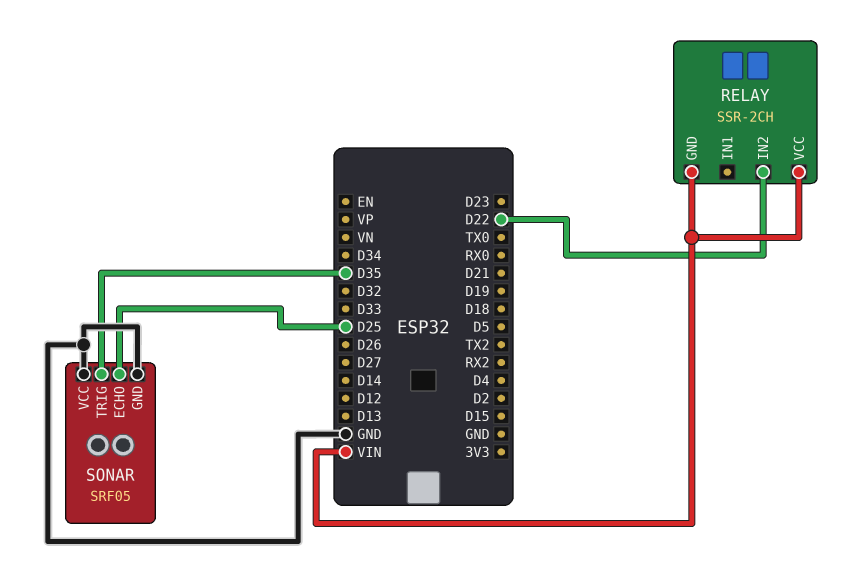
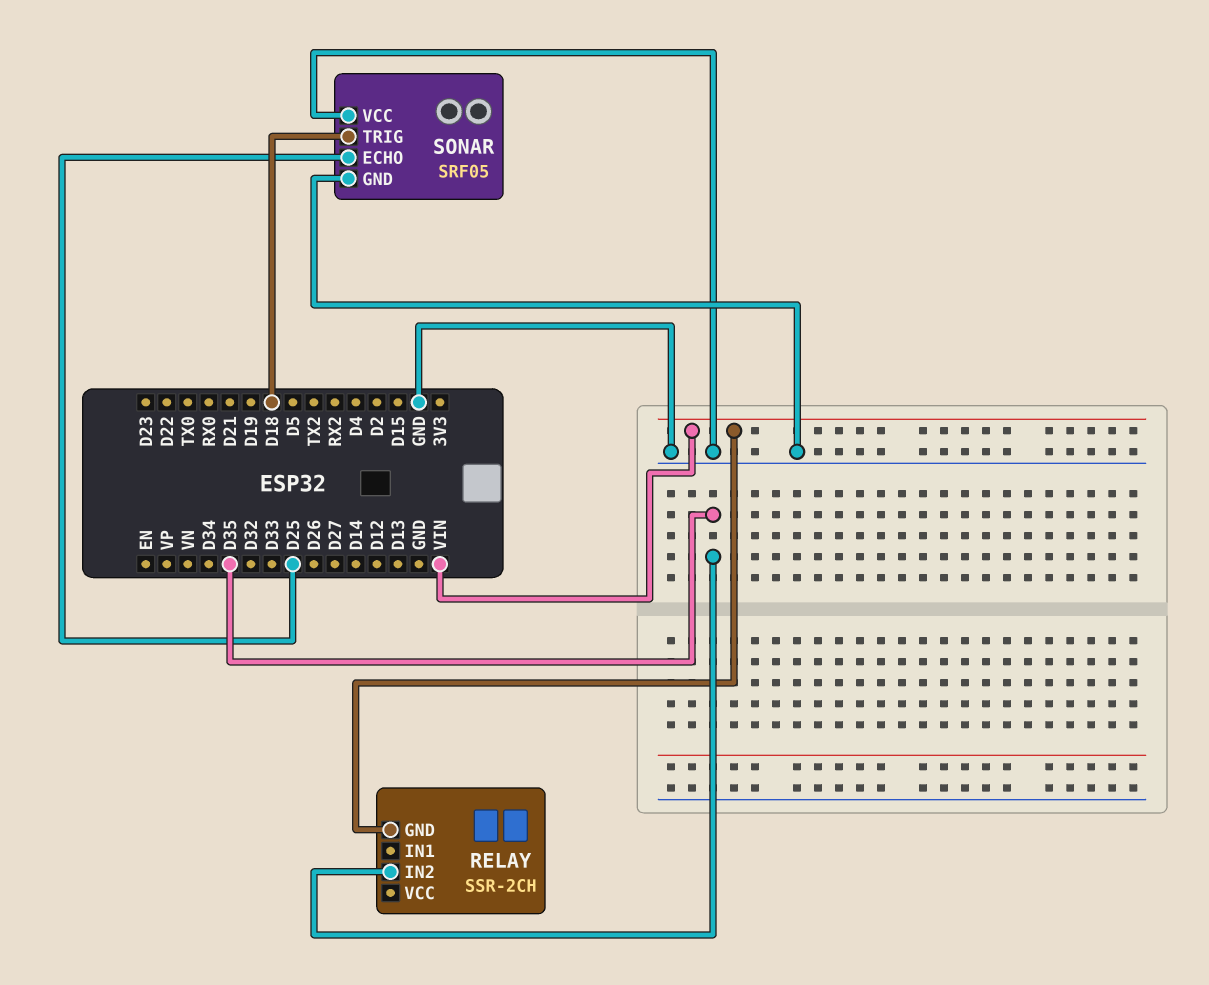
RELAY pin IN2: D22 -> D35
RELAY pin VCC: VIN -> none
SONAR pin TRIG: D35 -> D18

